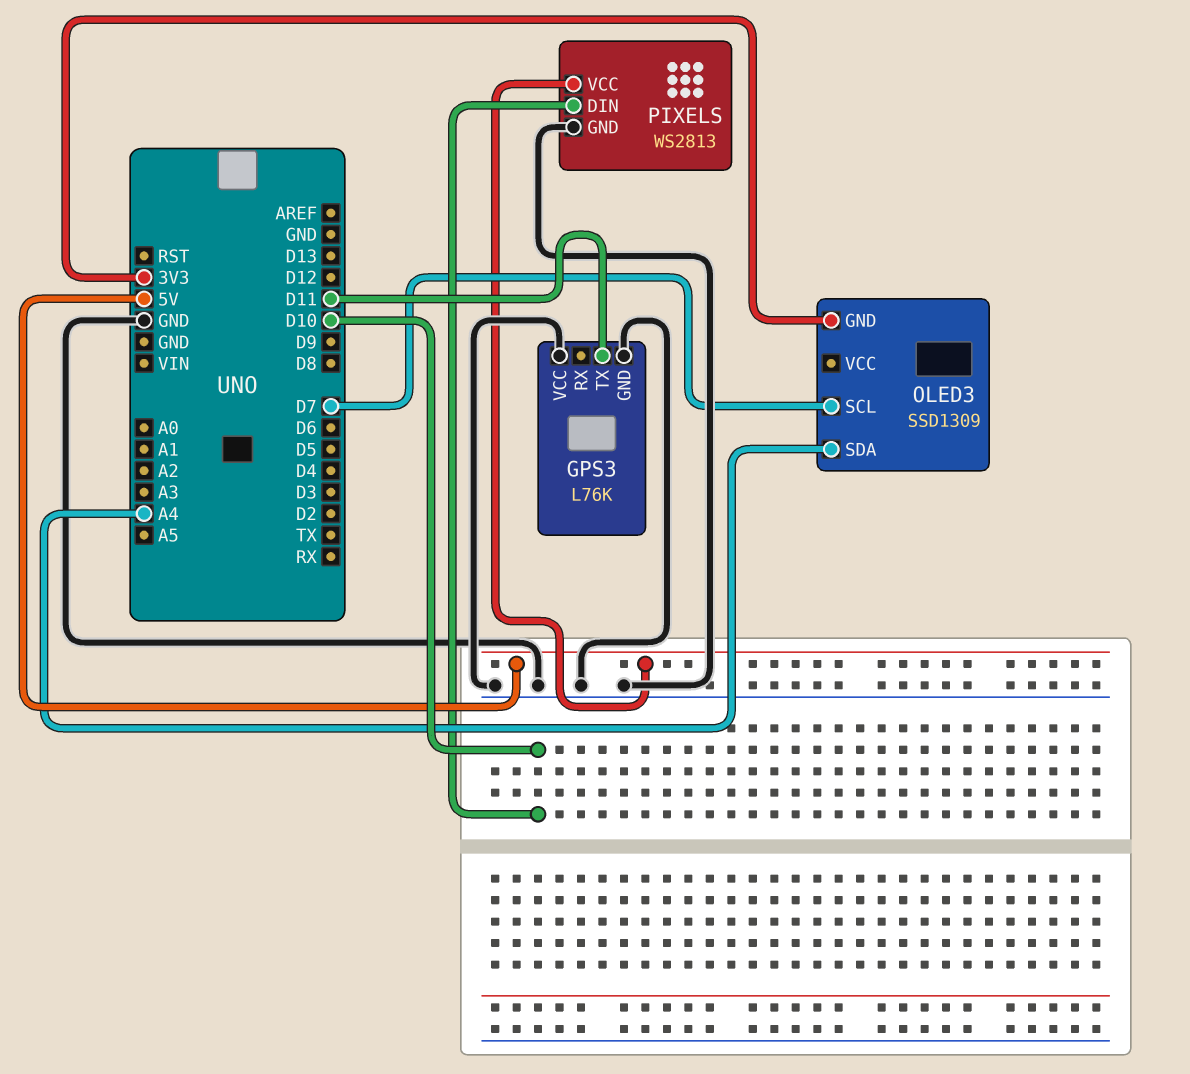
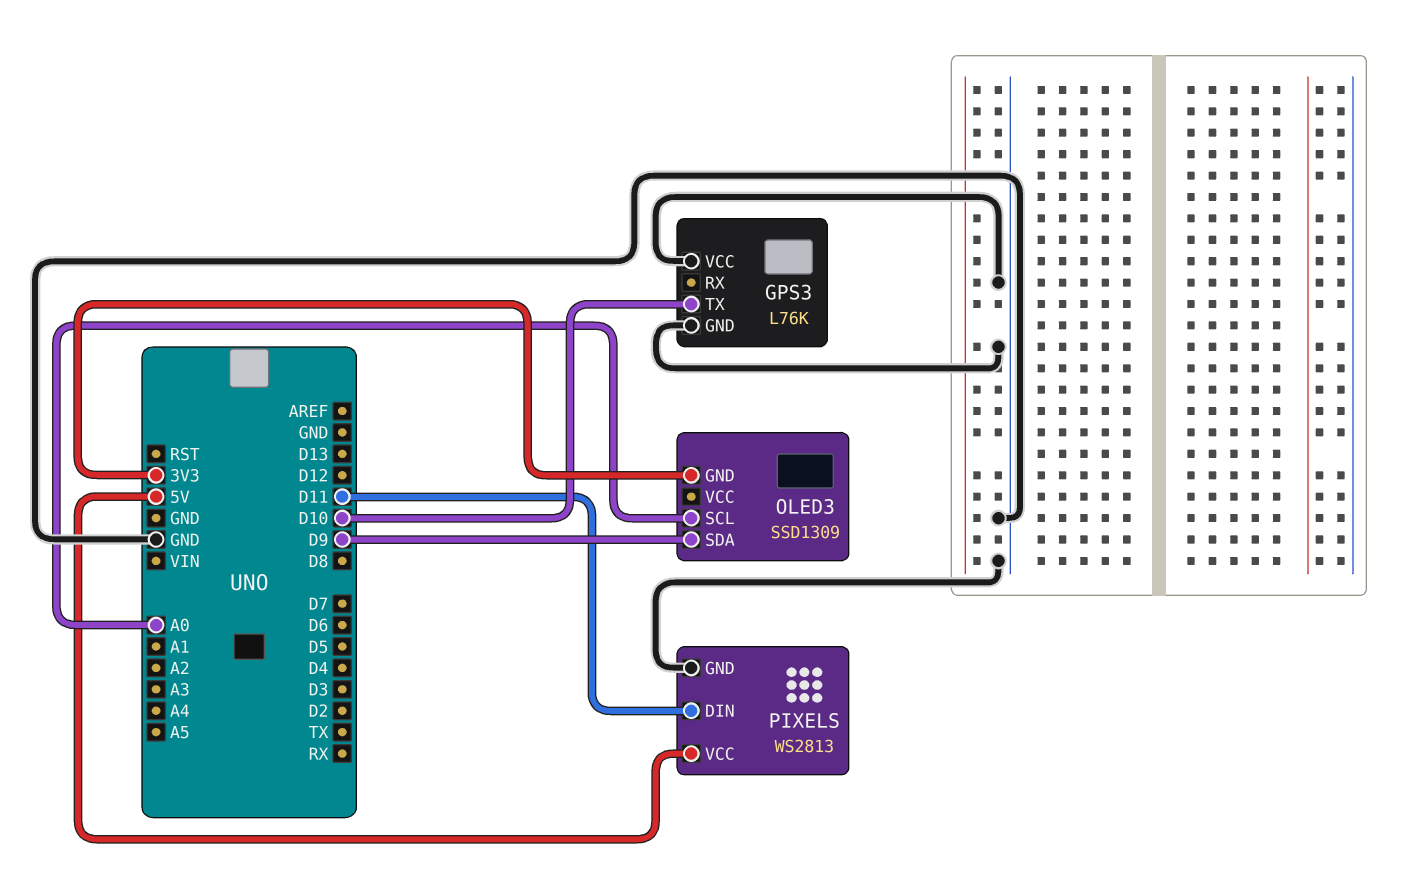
GPS3 pin TX: D11 -> D10
OLED3 pin SCL: D7 -> A0
OLED3 pin SDA: A4 -> D9
PIXELS pin DIN: D10 -> D11

